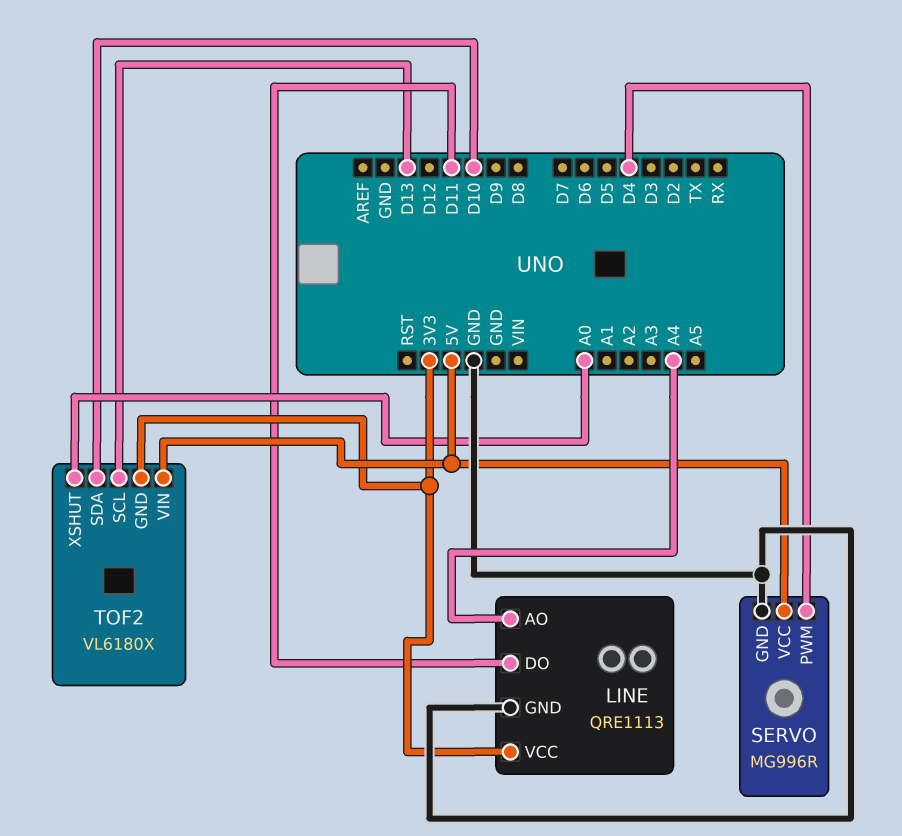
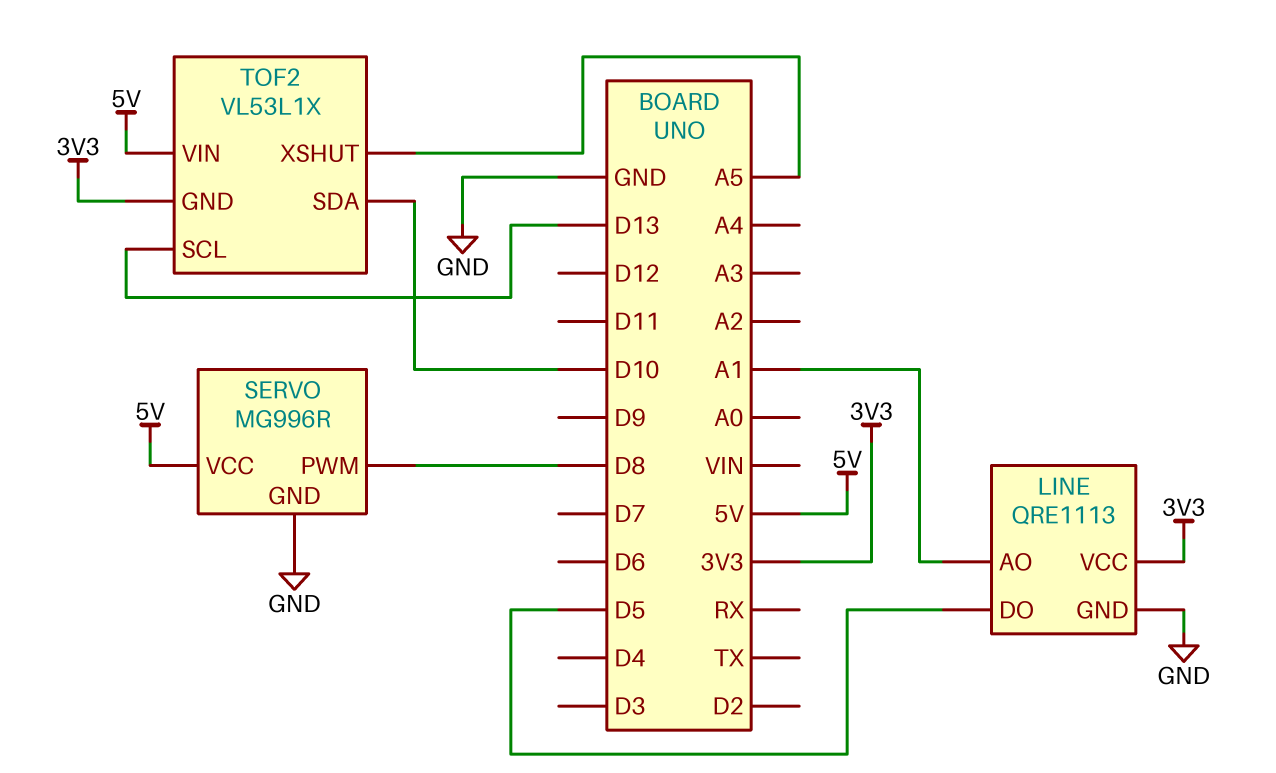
LINE pin AO: A4 -> A1
LINE pin DO: D11 -> D5
SERVO pin PWM: D4 -> D8
TOF2: VL6180X -> VL53L1X
TOF2 pin XSHUT: A0 -> A5

